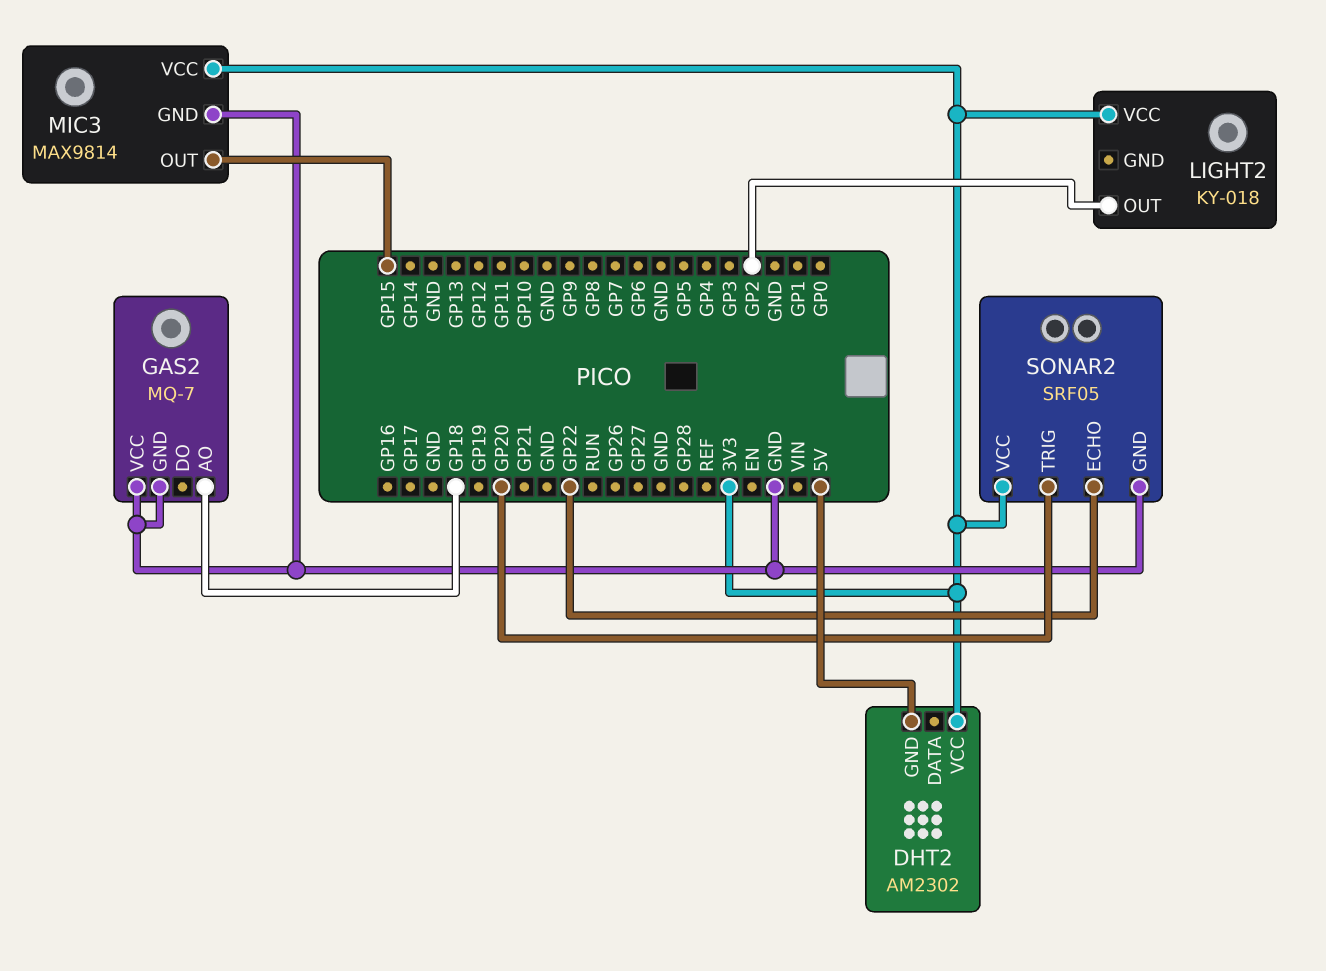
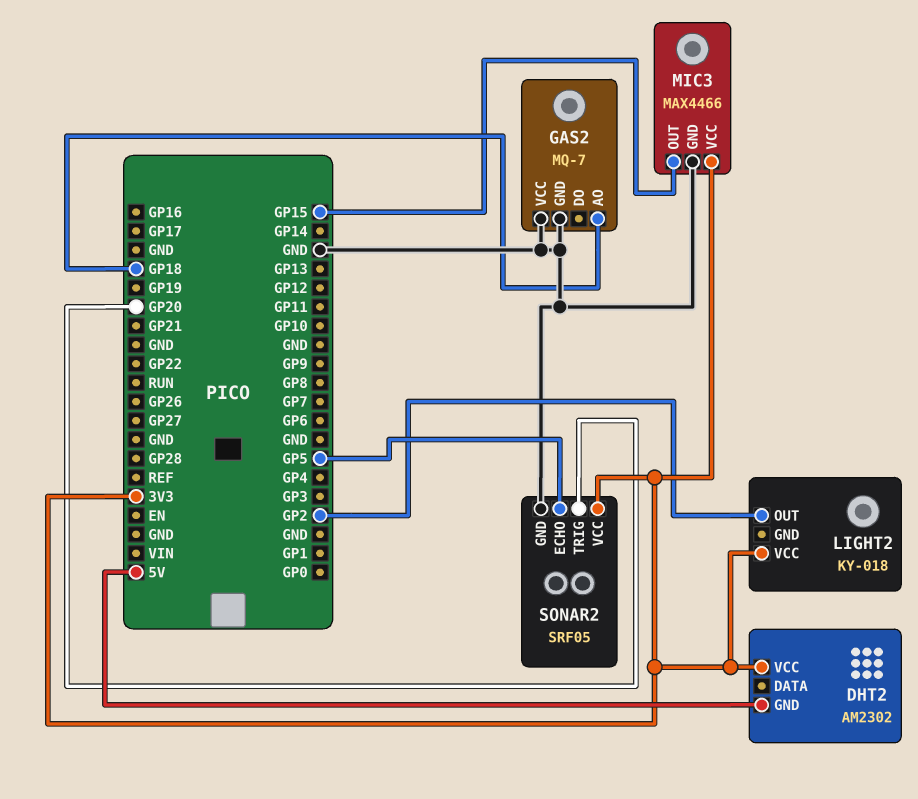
MIC3: MAX9814 -> MAX4466
SONAR2 pin ECHO: GP22 -> GP5

